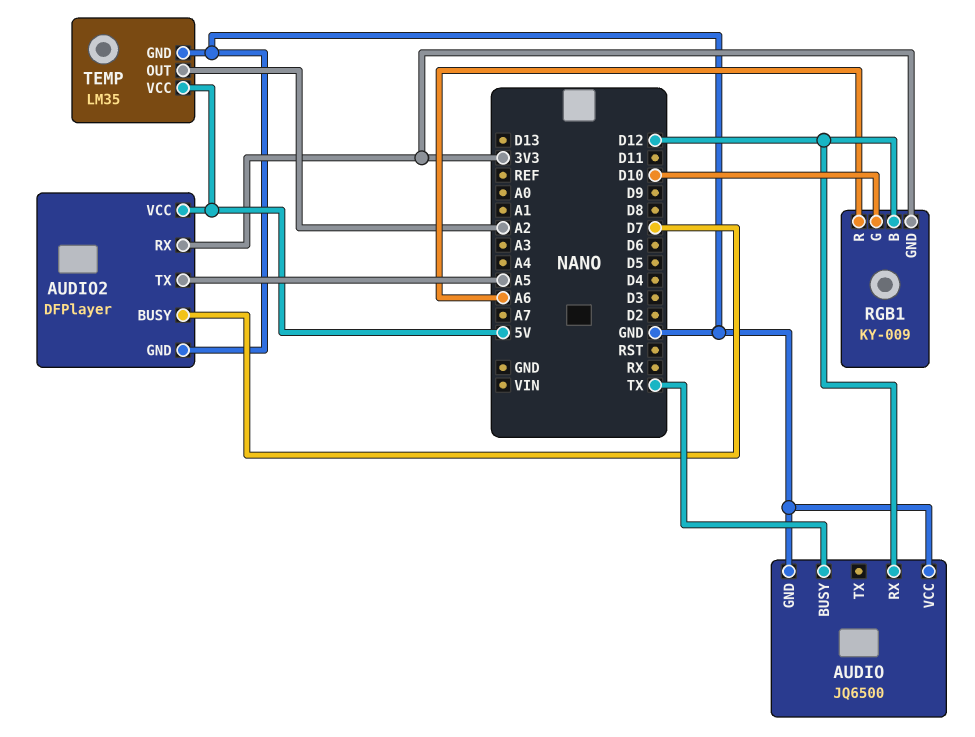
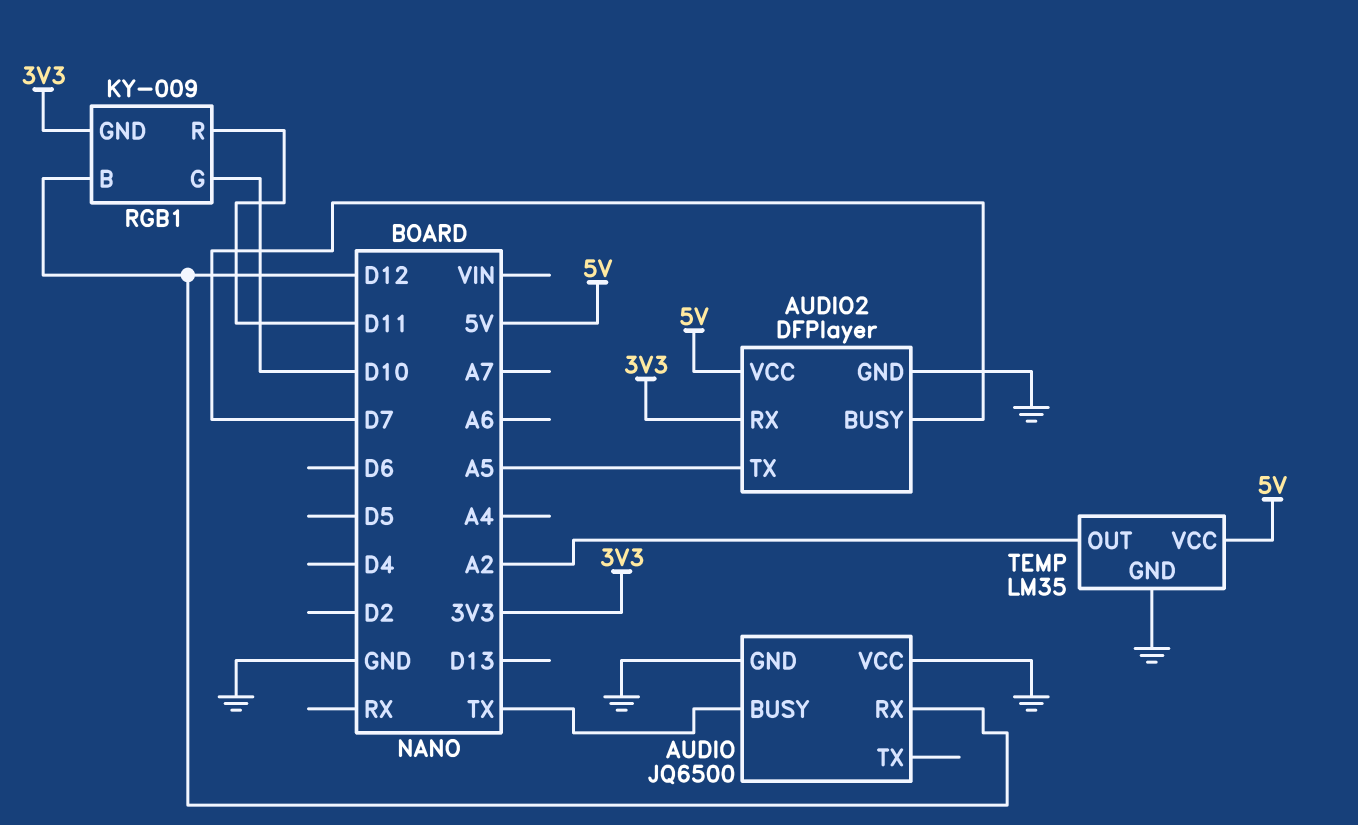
RGB1 pin R: A6 -> D11

